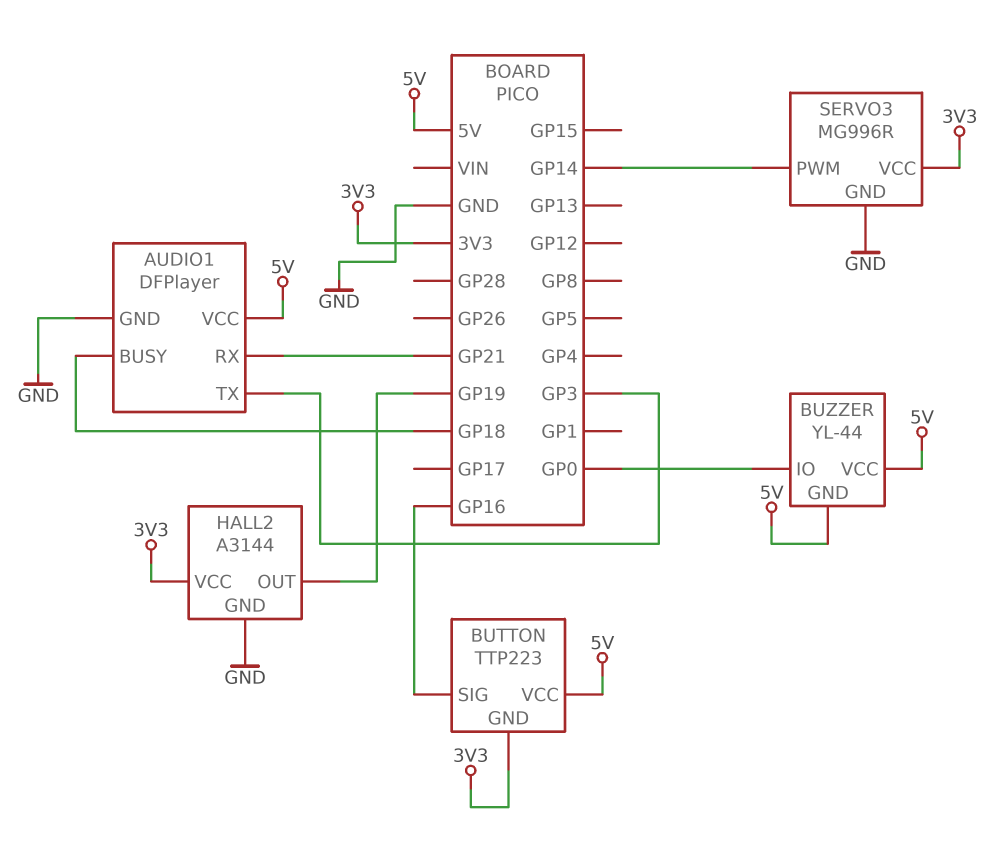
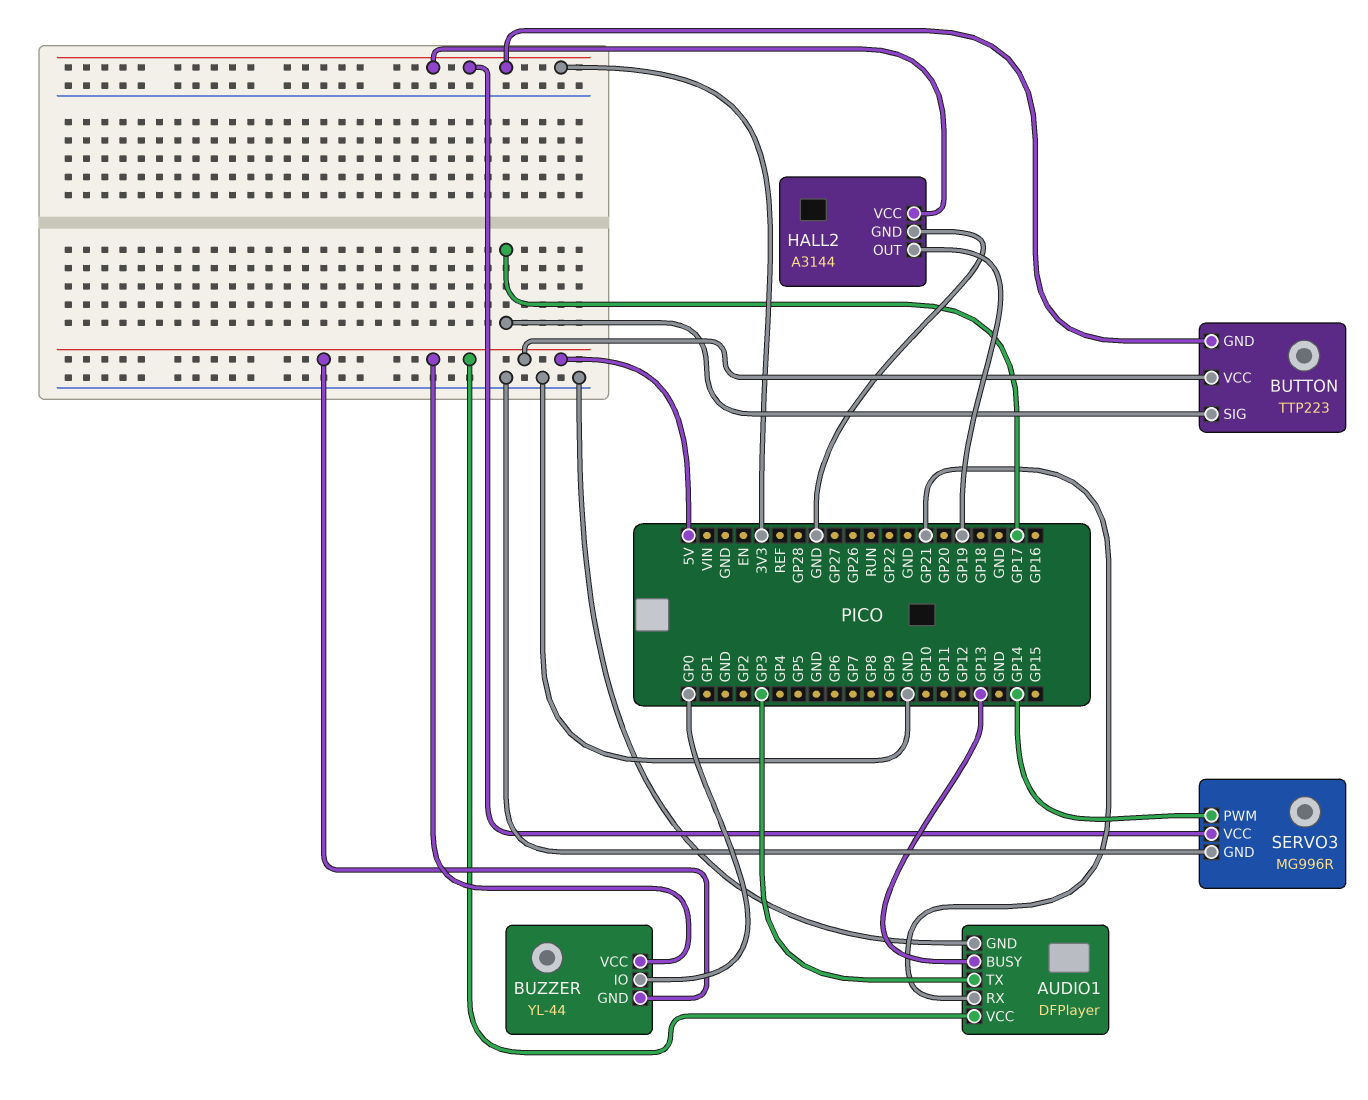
AUDIO1 pin BUSY: GP18 -> GP13
BUTTON pin SIG: GP16 -> GP17

